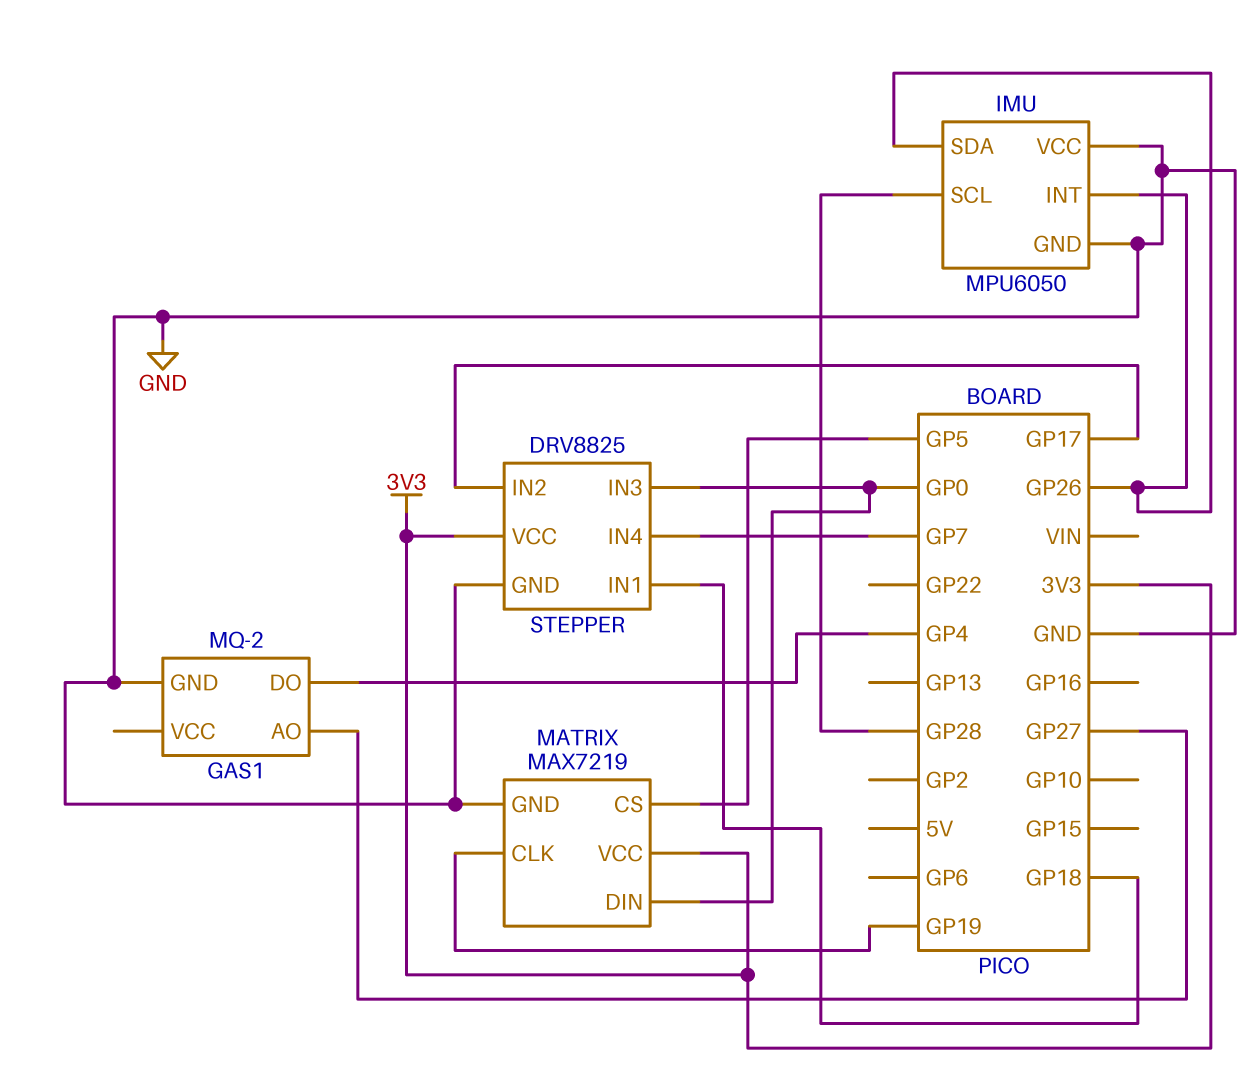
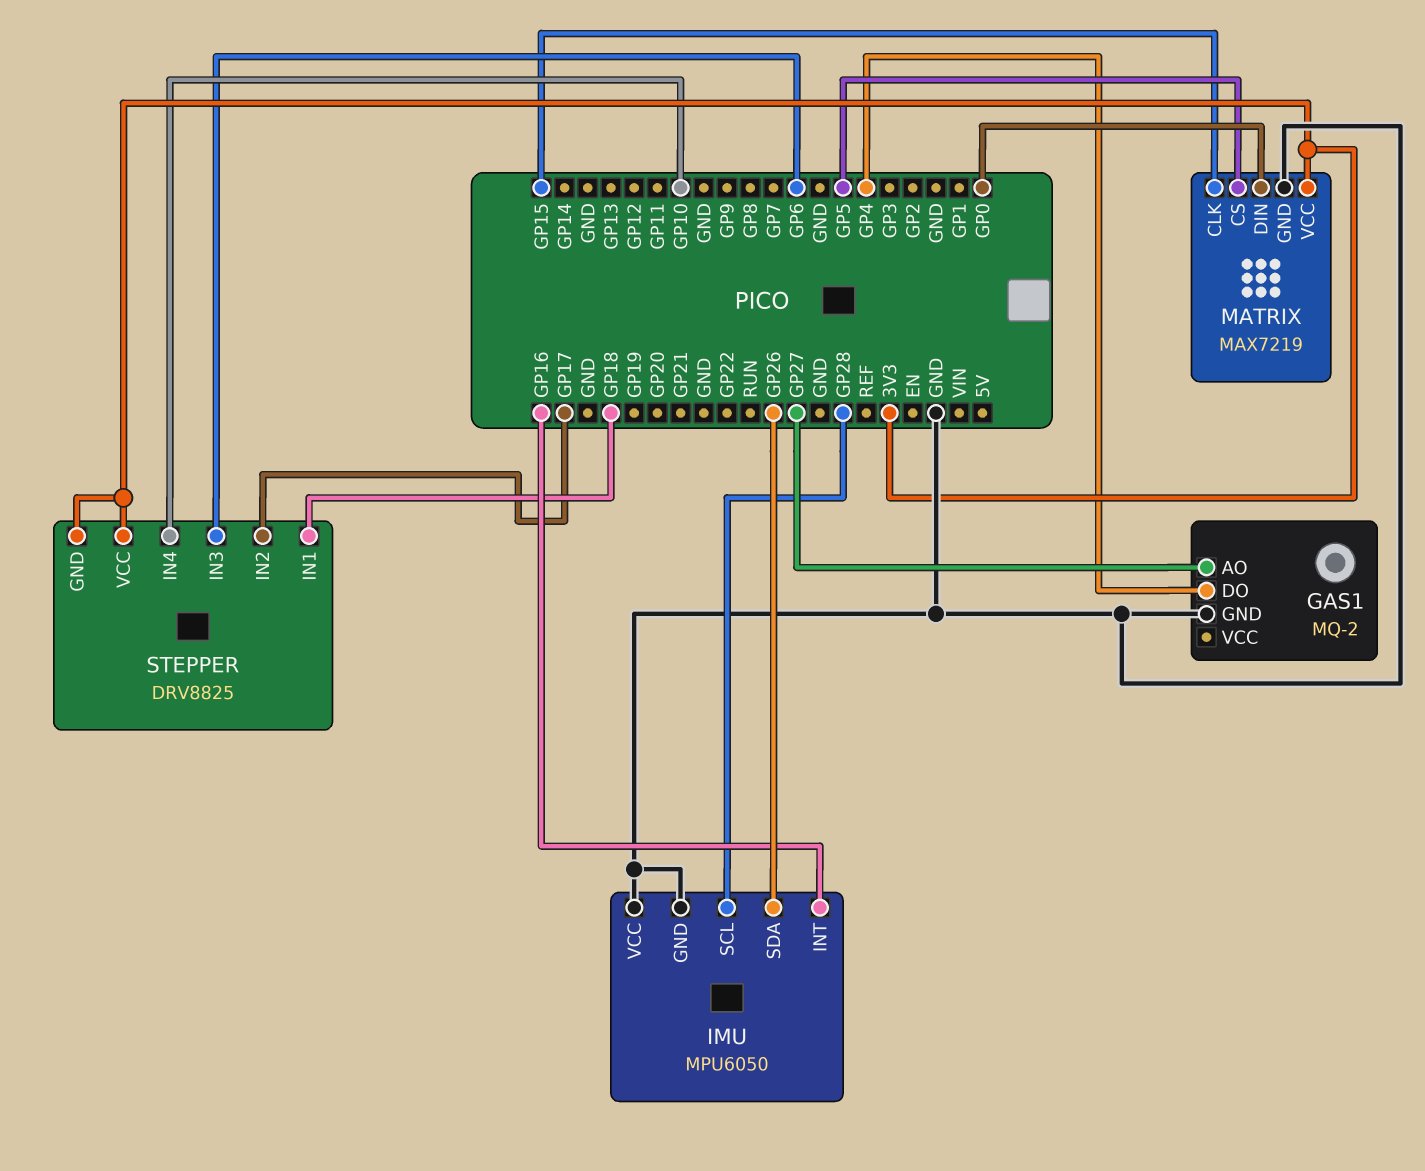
IMU pin INT: GP26 -> GP16
MATRIX pin CLK: GP19 -> GP15
STEPPER pin GND: GND -> 3V3
STEPPER pin IN3: GP0 -> GP6
STEPPER pin IN4: GP7 -> GP10

